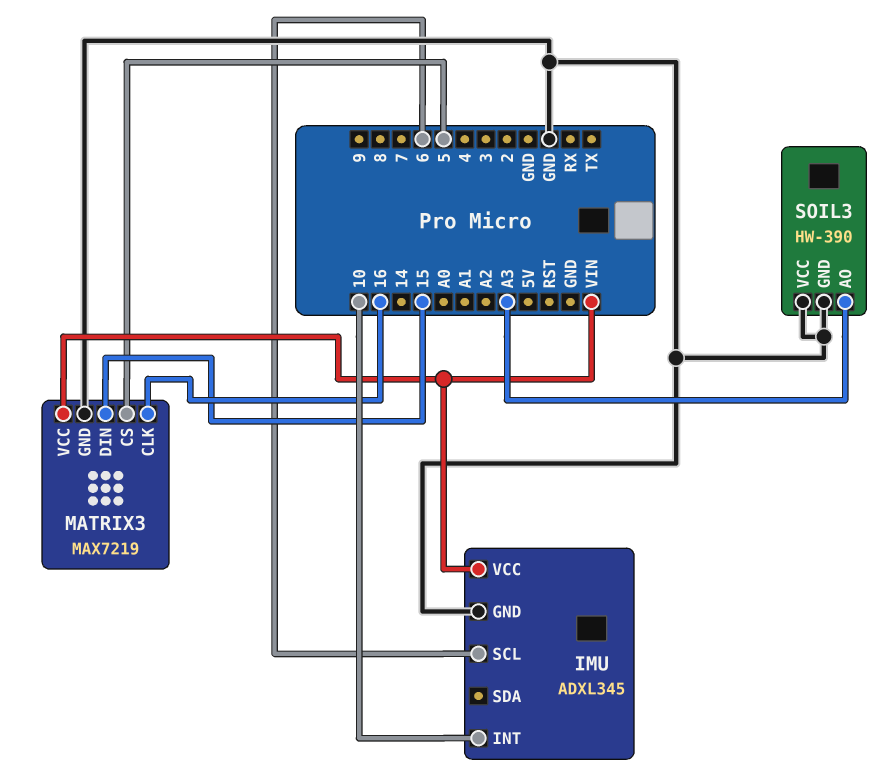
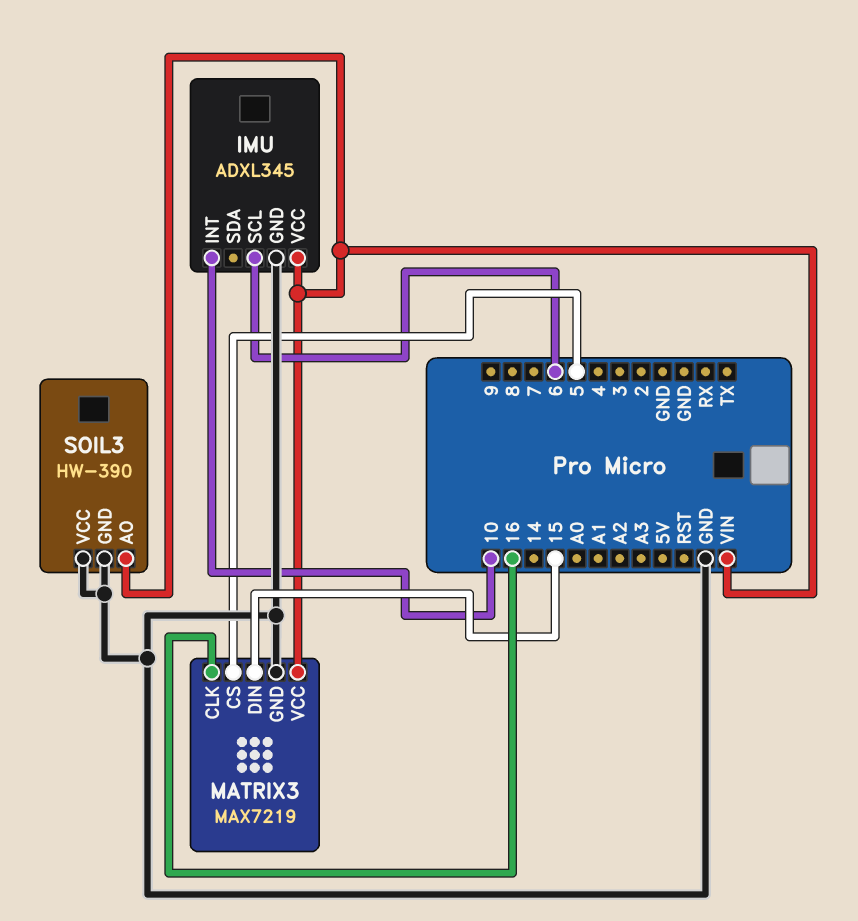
SOIL3 pin AO: A3 -> VIN

